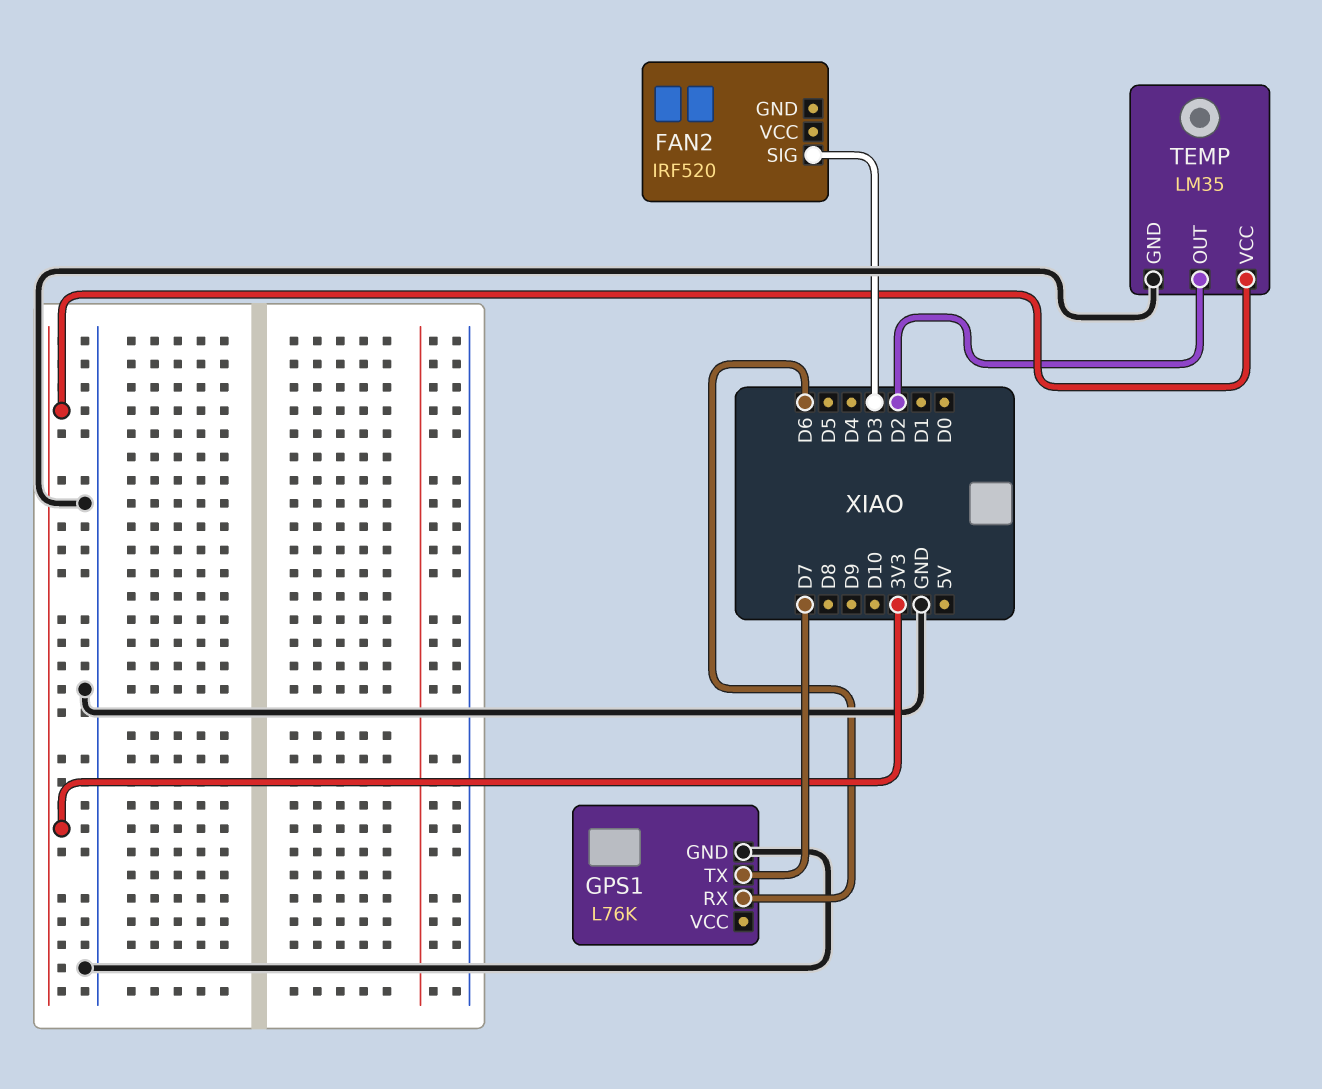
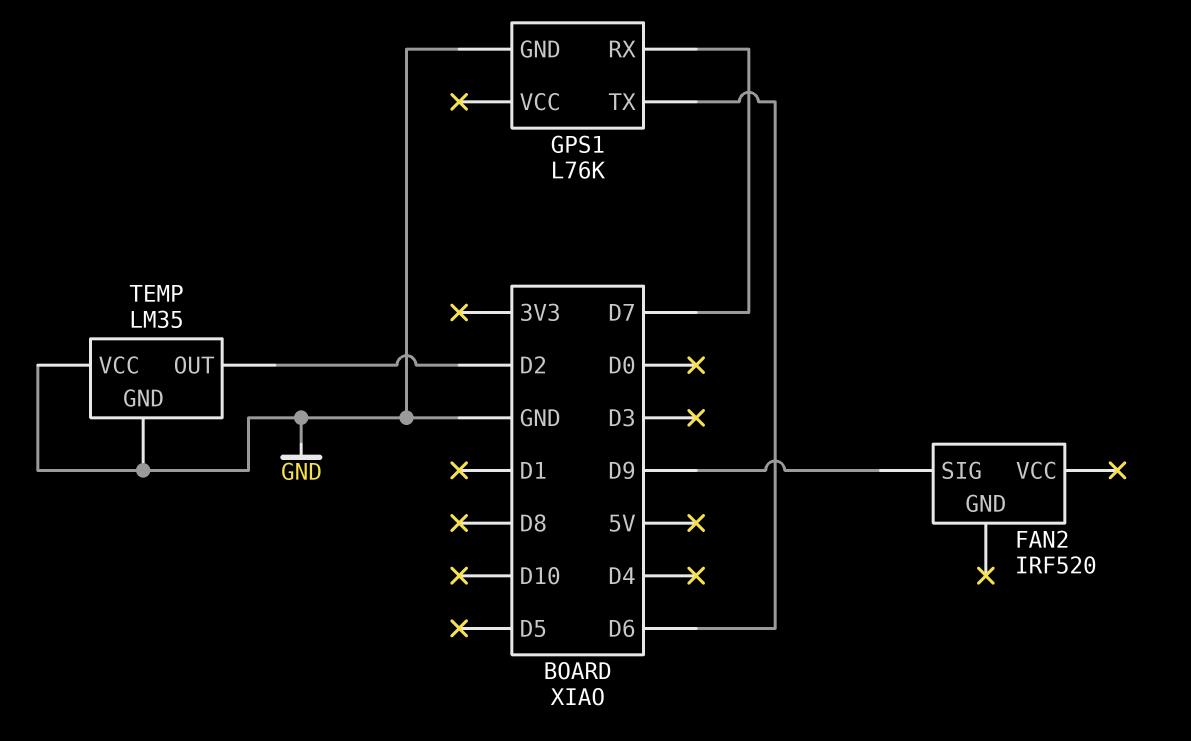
FAN2 pin SIG: D3 -> D9
GPS1 pin RX: D6 -> D7
GPS1 pin TX: D7 -> D6
TEMP pin VCC: 3V3 -> GND

